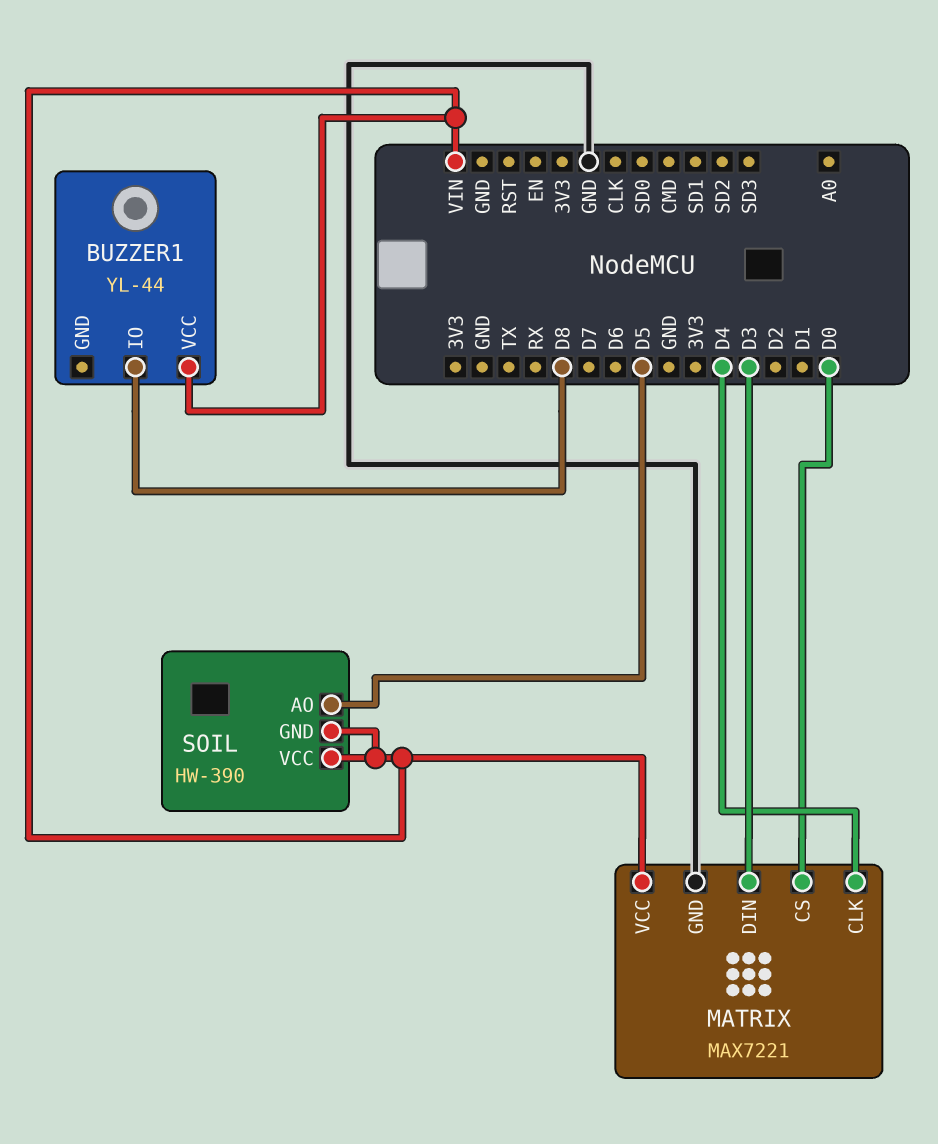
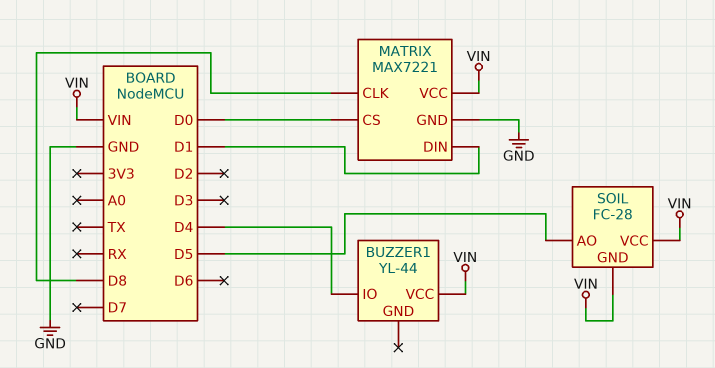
BUZZER1 pin IO: D8 -> D4
MATRIX pin CLK: D4 -> D8
MATRIX pin DIN: D3 -> D1
SOIL: HW-390 -> FC-28

